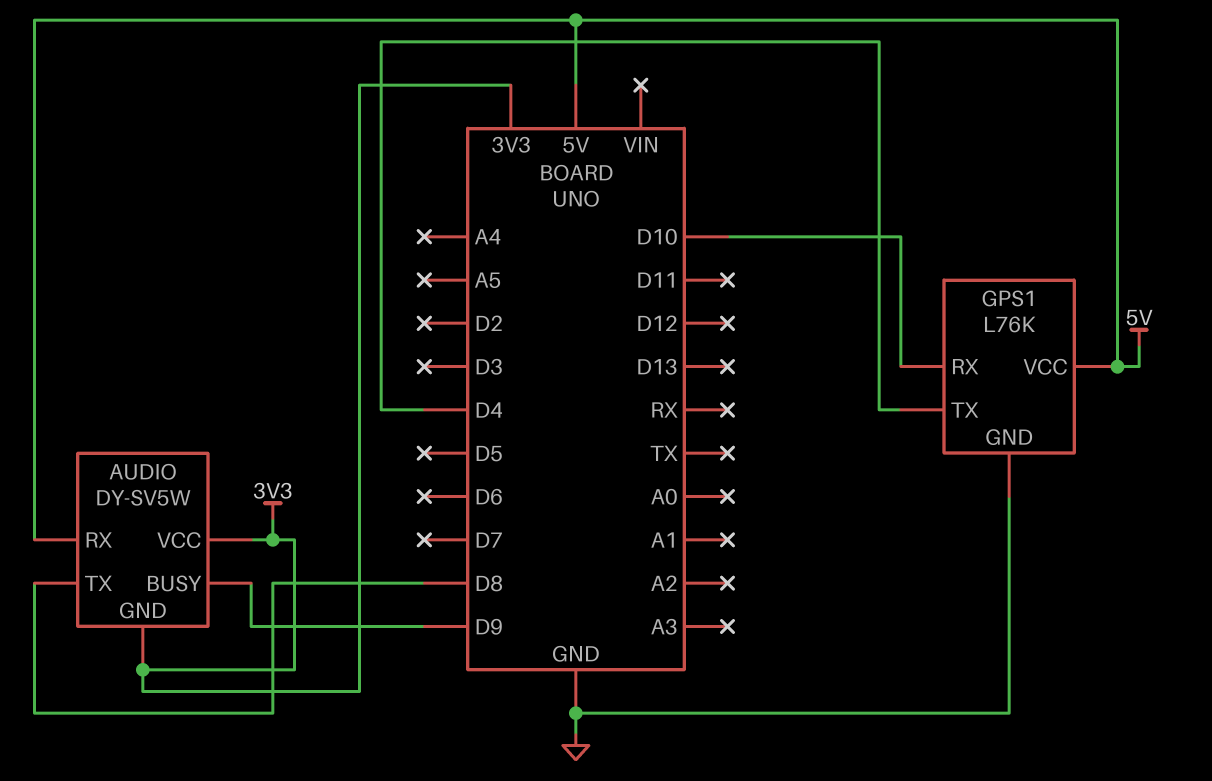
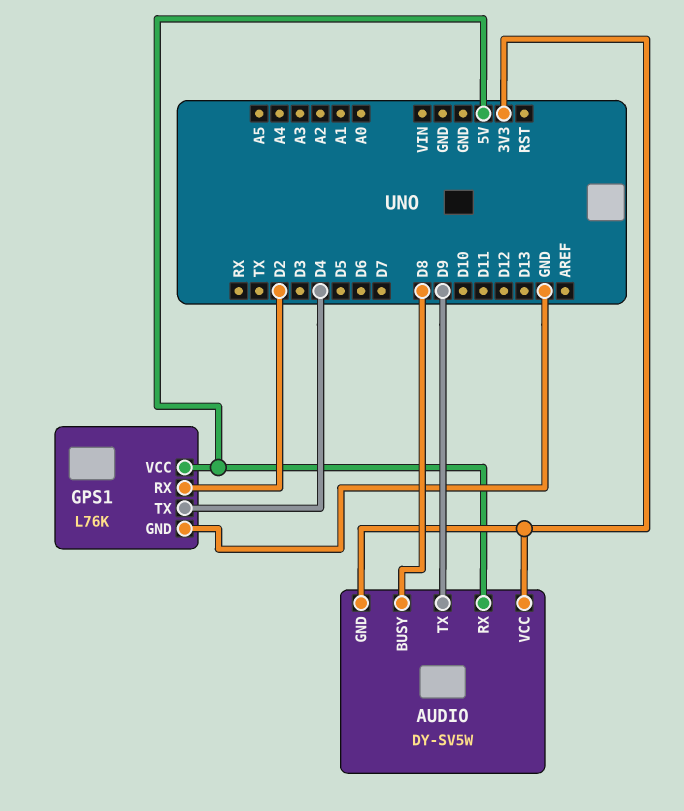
AUDIO pin BUSY: D9 -> D8
AUDIO pin TX: D8 -> D9
GPS1 pin RX: D10 -> D2

